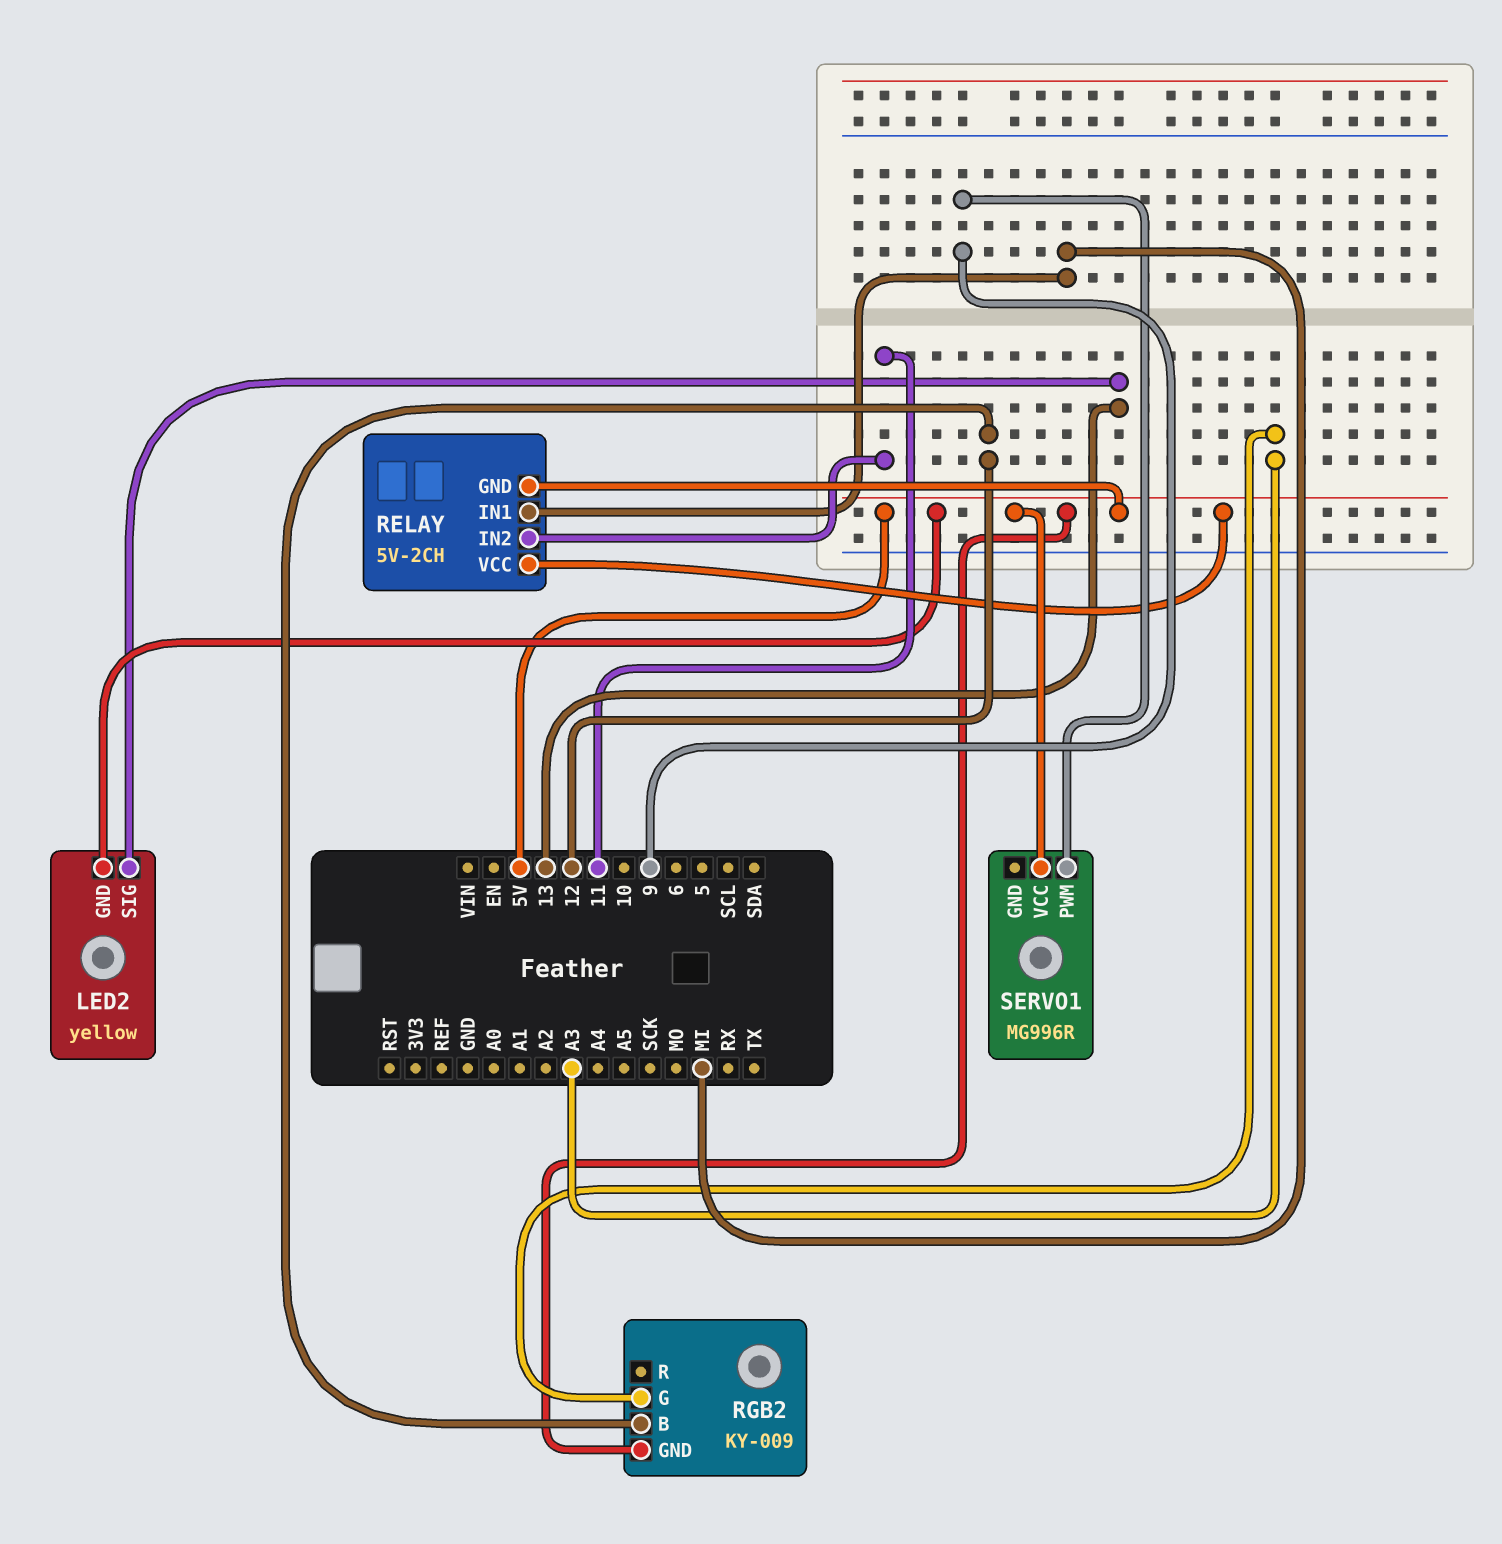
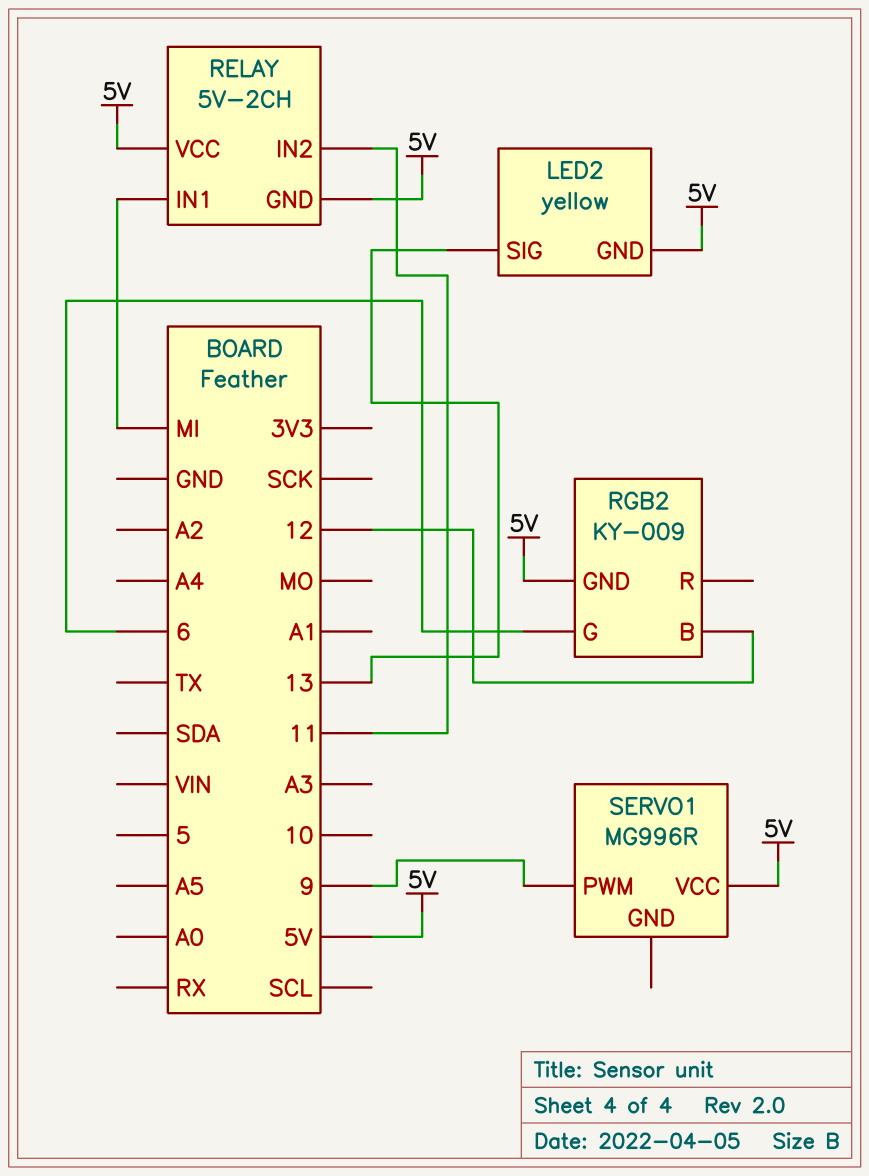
RGB2 pin G: A3 -> 6

